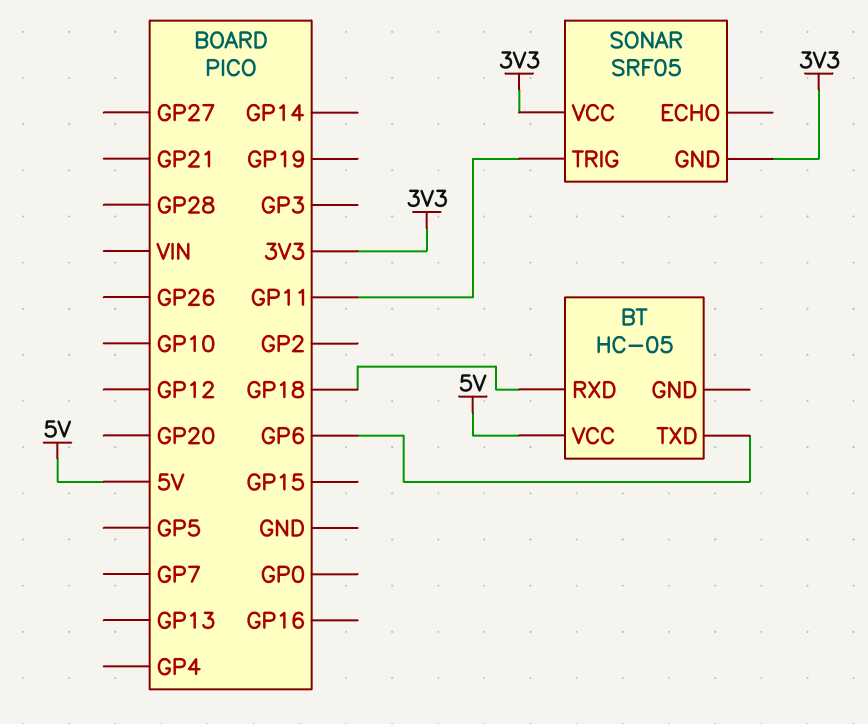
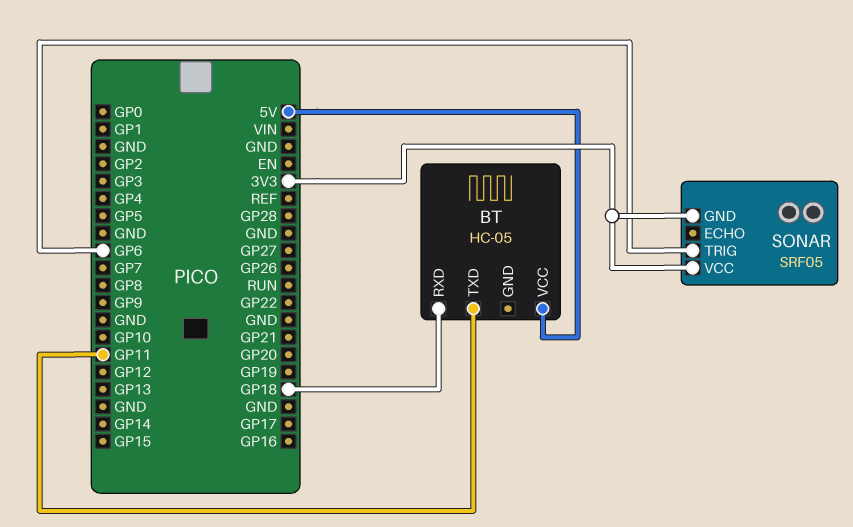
BT pin TXD: GP6 -> GP11
SONAR pin TRIG: GP11 -> GP6

